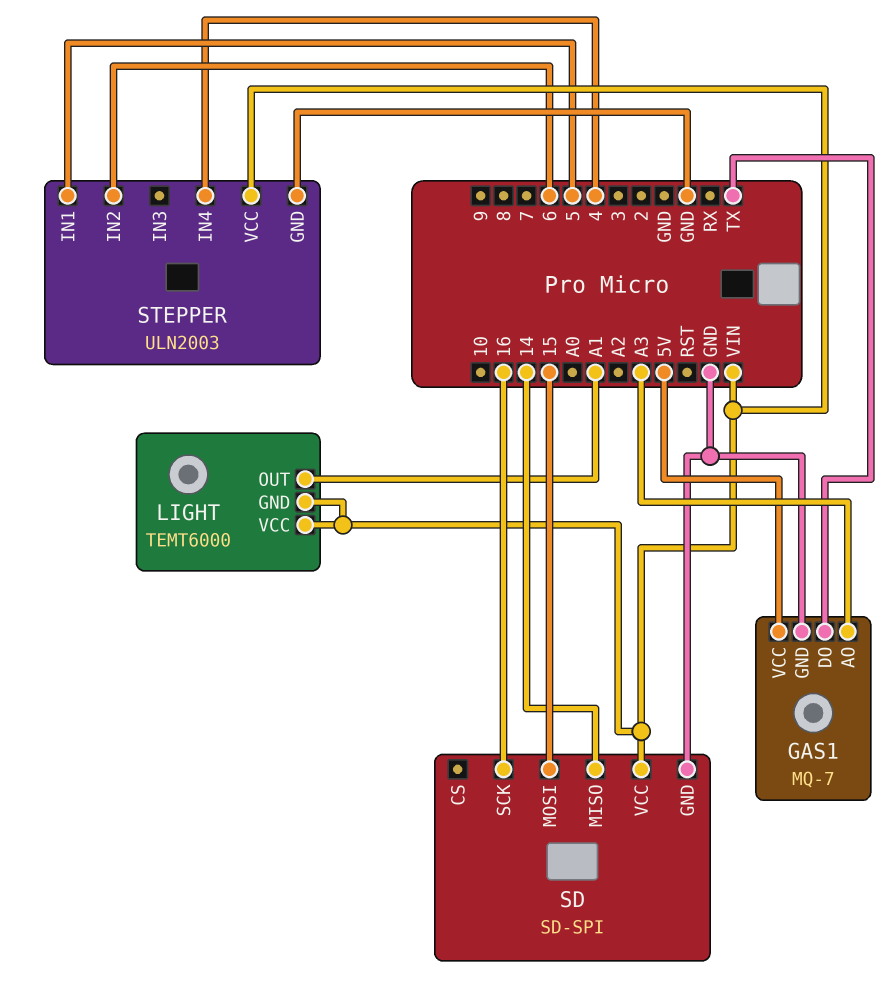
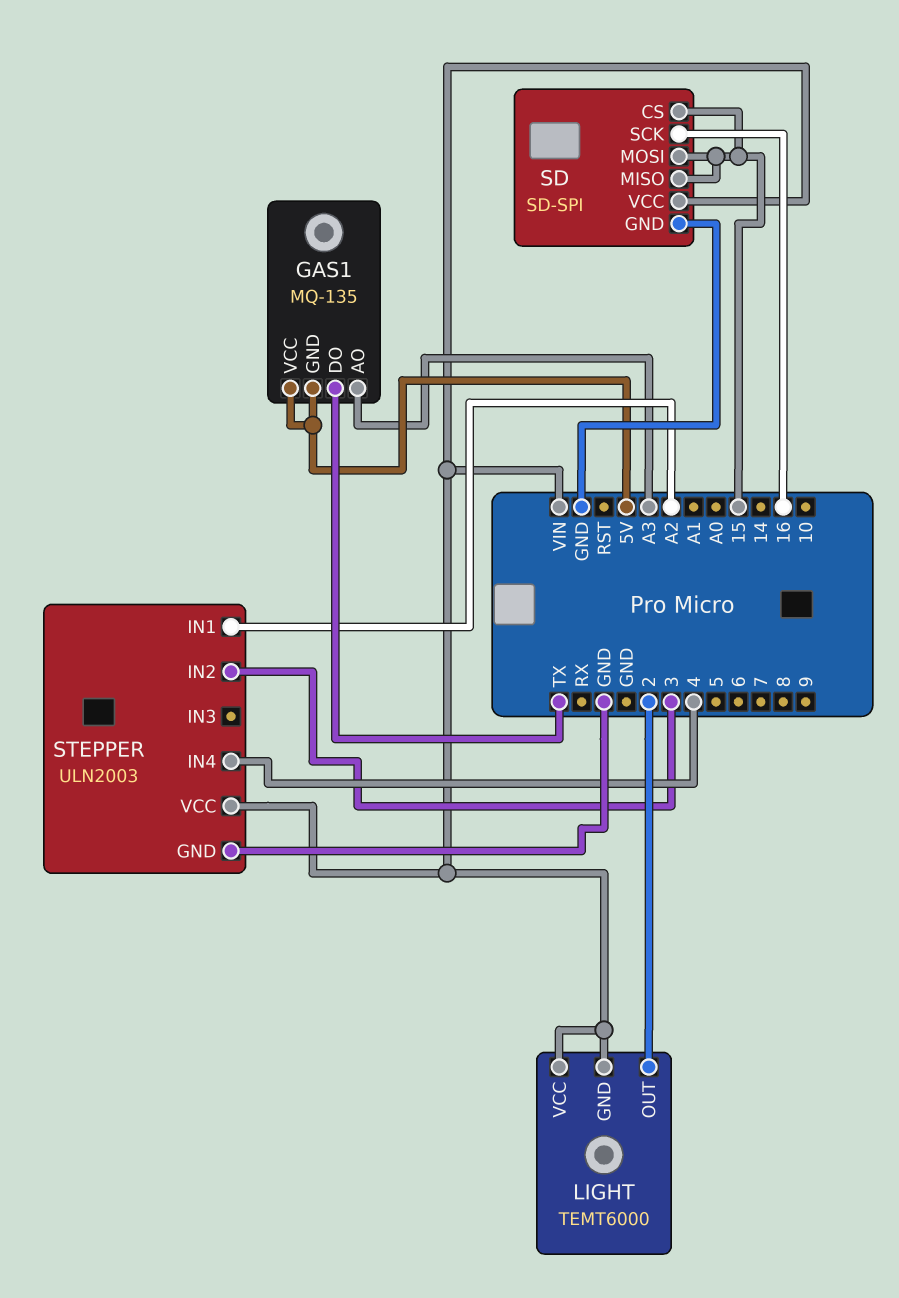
GAS1: MQ-7 -> MQ-135
GAS1 pin GND: GND -> 5V
LIGHT pin OUT: A1 -> 2
SD pin CS: none -> 15
SD pin MISO: 14 -> 15
STEPPER pin IN1: 5 -> A2
STEPPER pin IN2: 6 -> 3

